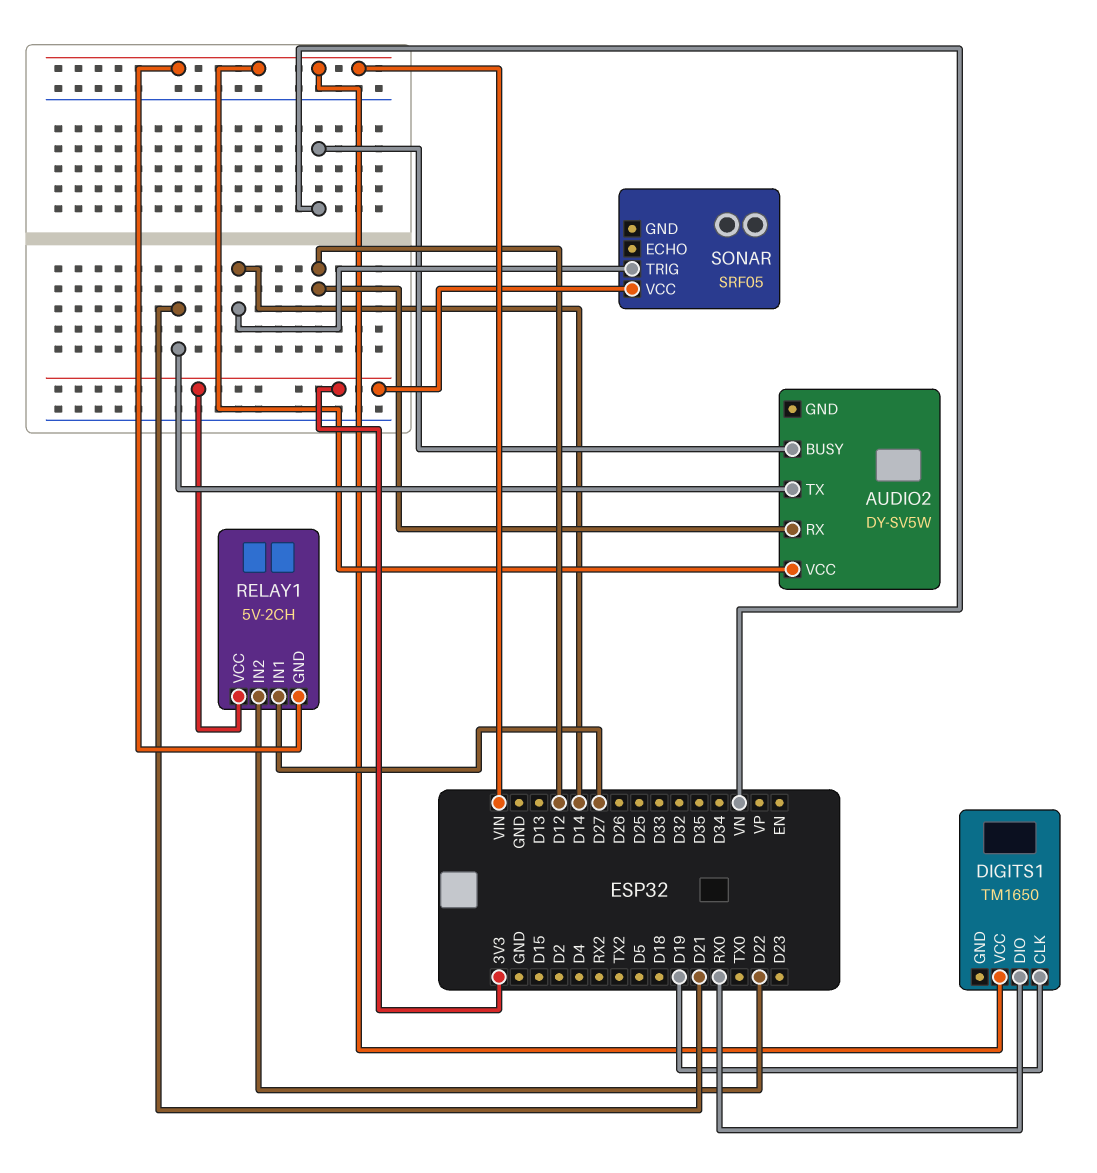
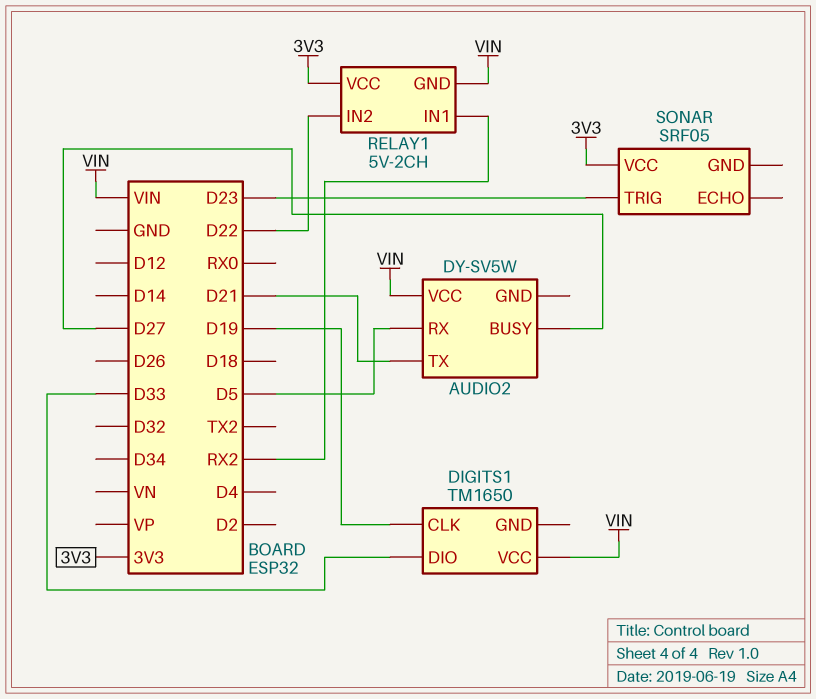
AUDIO2 pin BUSY: VN -> D27
AUDIO2 pin RX: D12 -> D5
DIGITS1 pin DIO: RX0 -> D33
RELAY1 pin IN1: D27 -> RX2
SONAR pin TRIG: D14 -> D23

